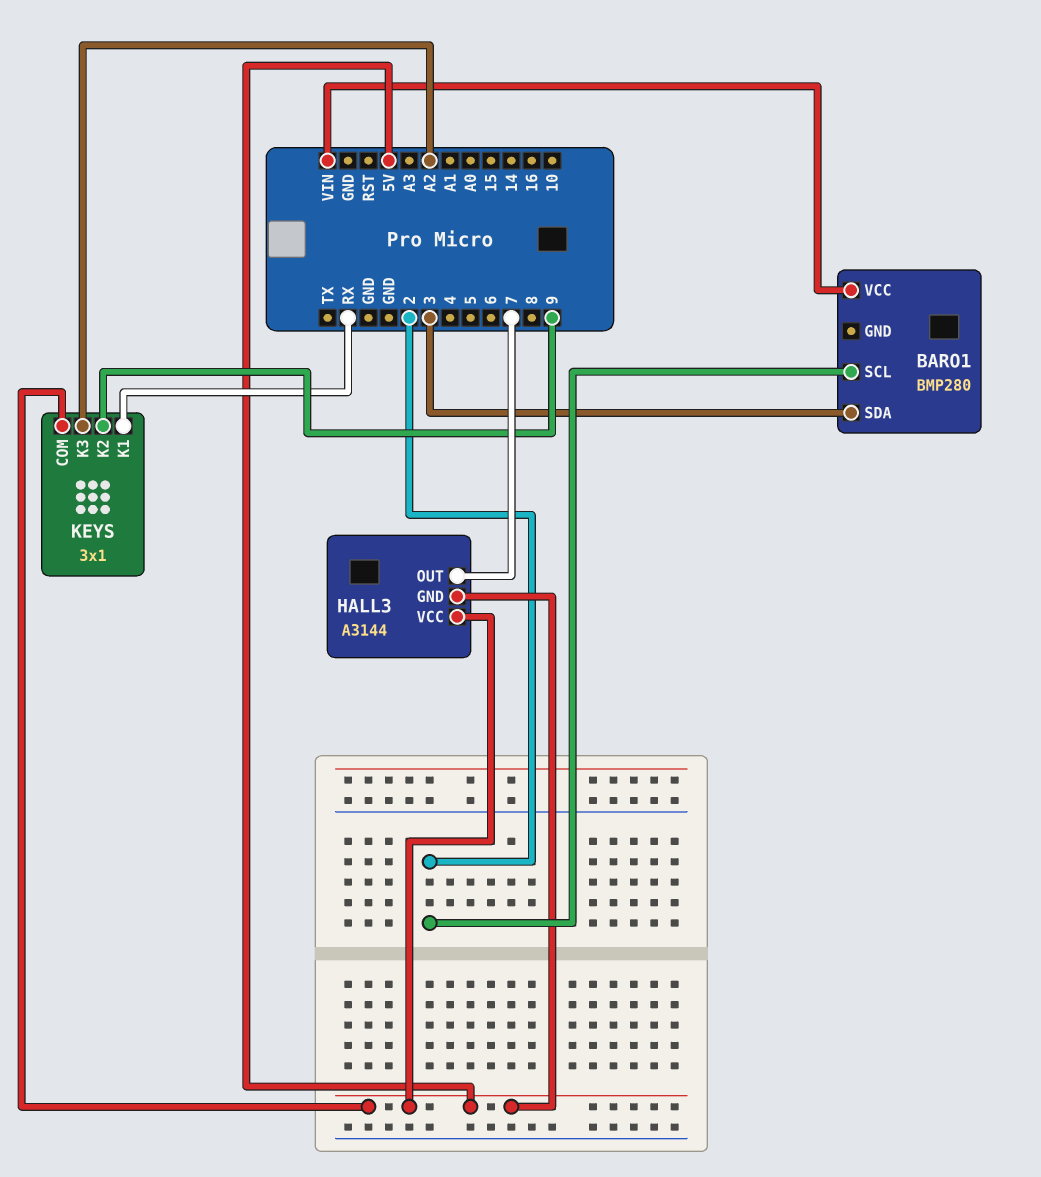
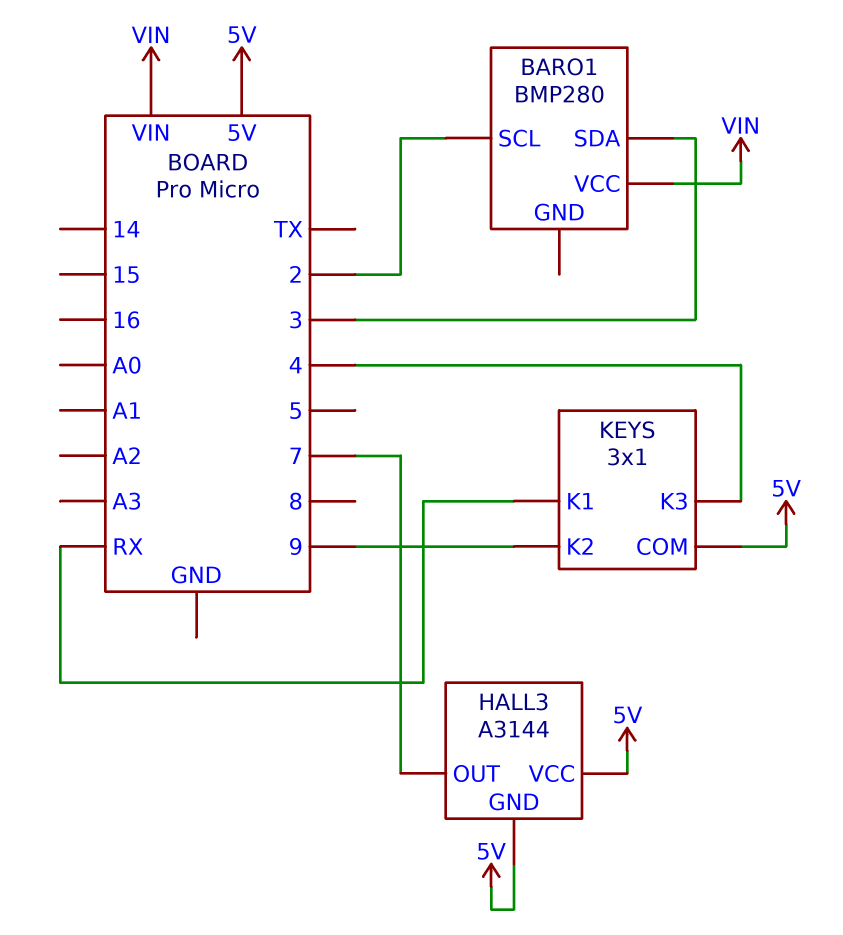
KEYS pin K3: A2 -> 4

